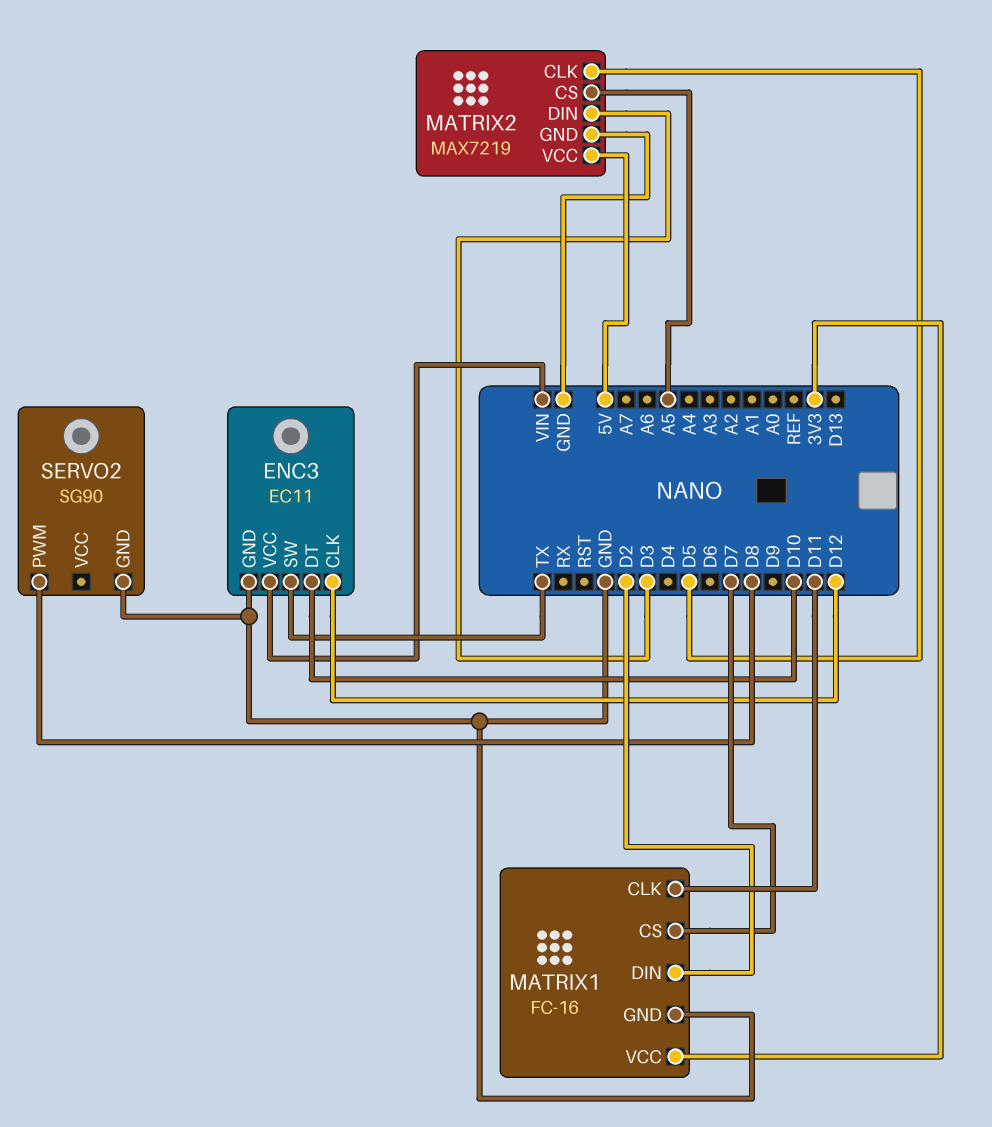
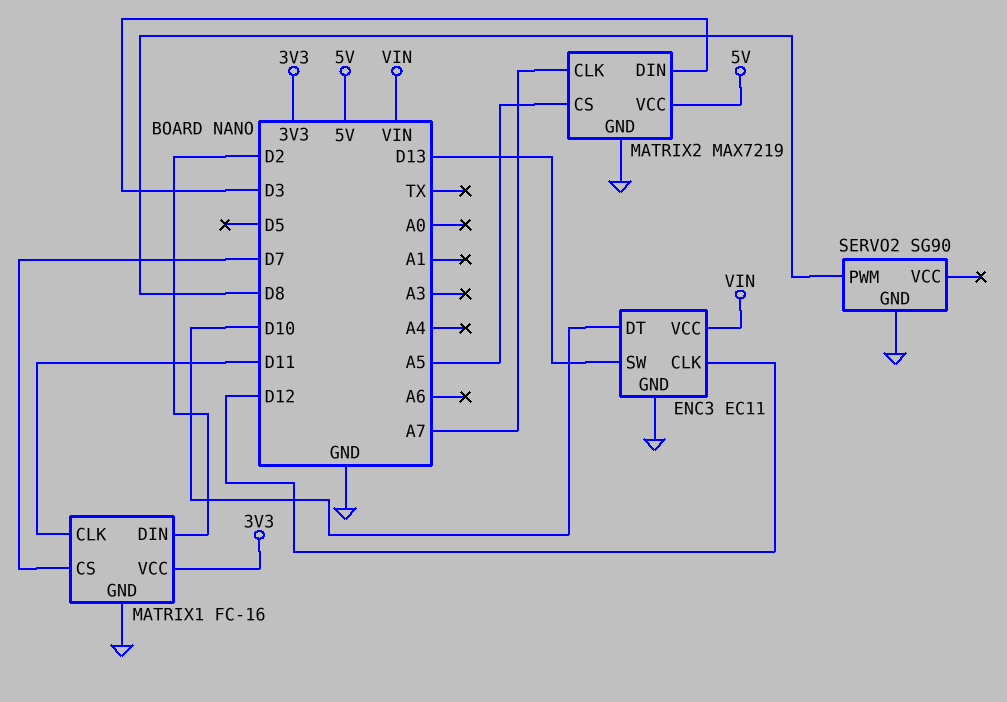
ENC3 pin SW: TX -> D13
MATRIX2 pin CLK: D5 -> A7

